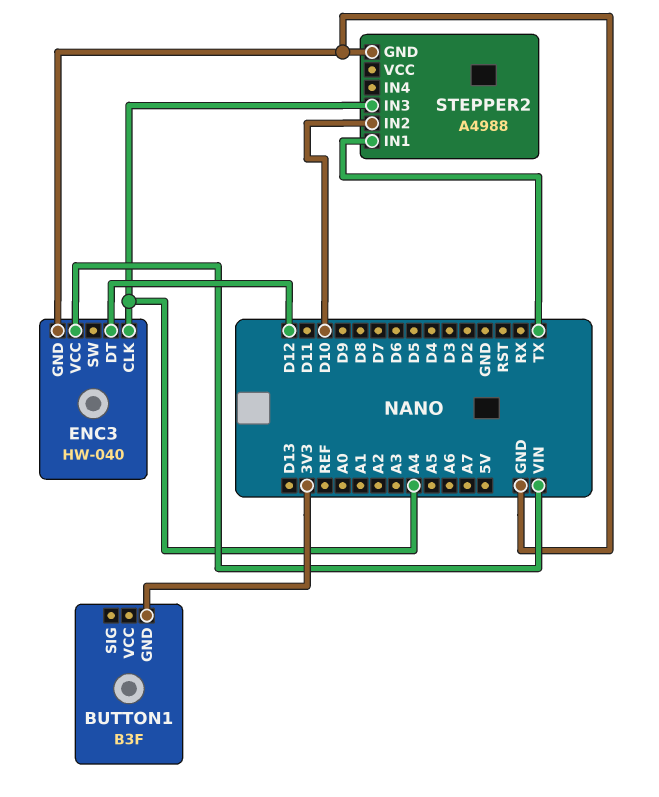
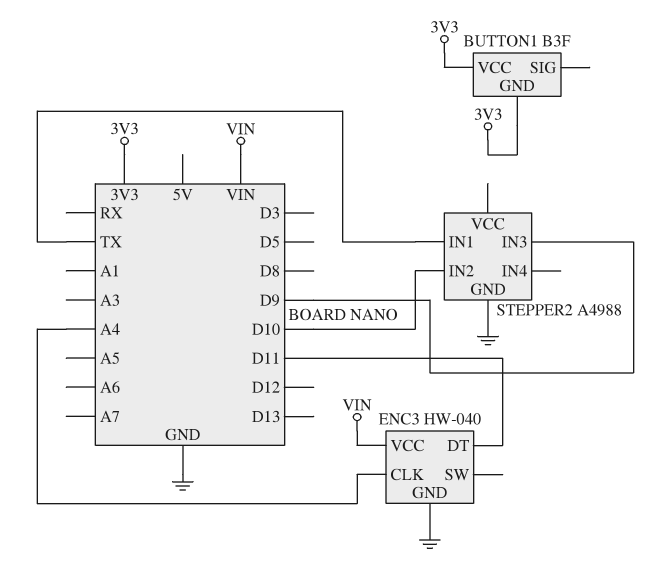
BUTTON1 pin VCC: none -> 3V3
ENC3 pin DT: D12 -> D11
STEPPER2 pin IN3: A4 -> D9

